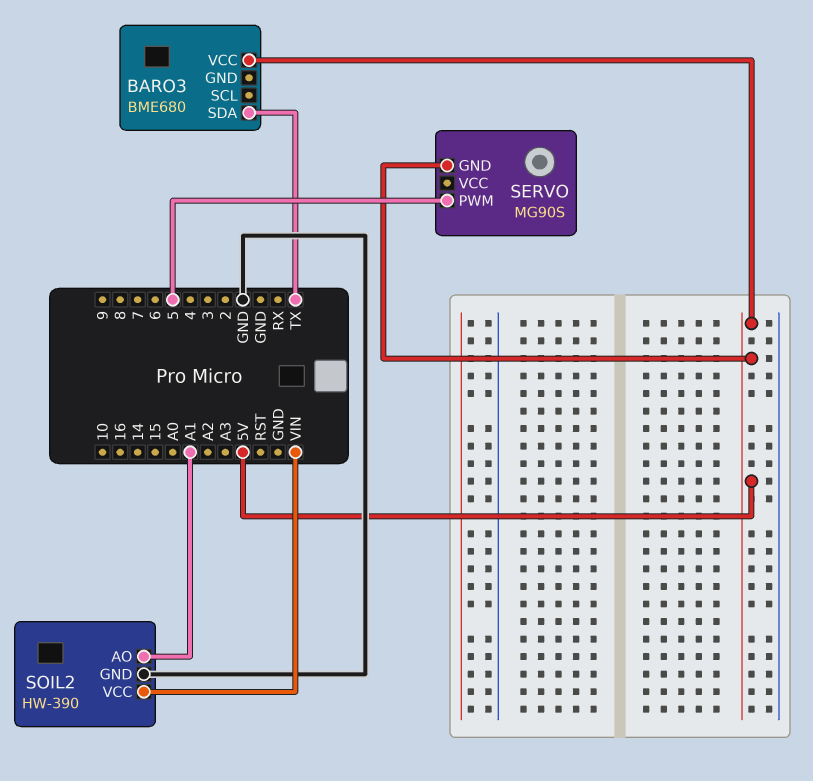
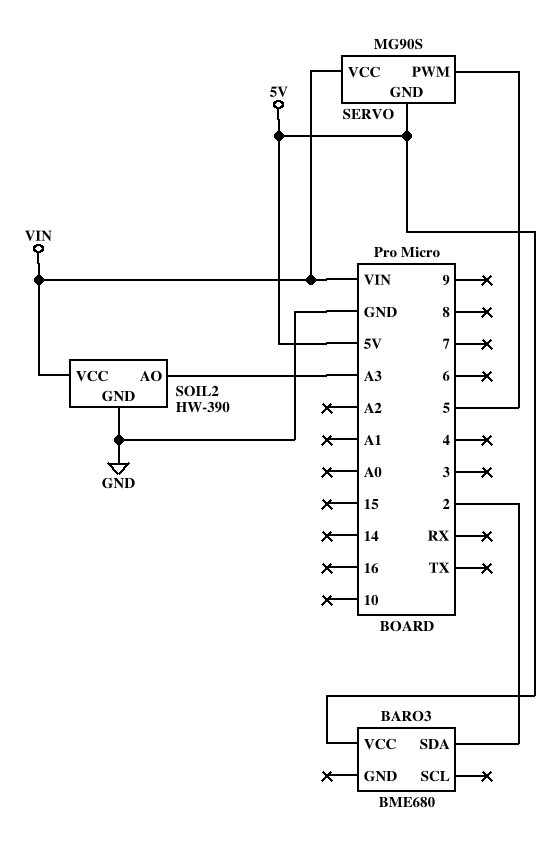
BARO3 pin SDA: TX -> 2
SERVO pin VCC: none -> VIN
SOIL2 pin AO: A1 -> A3

